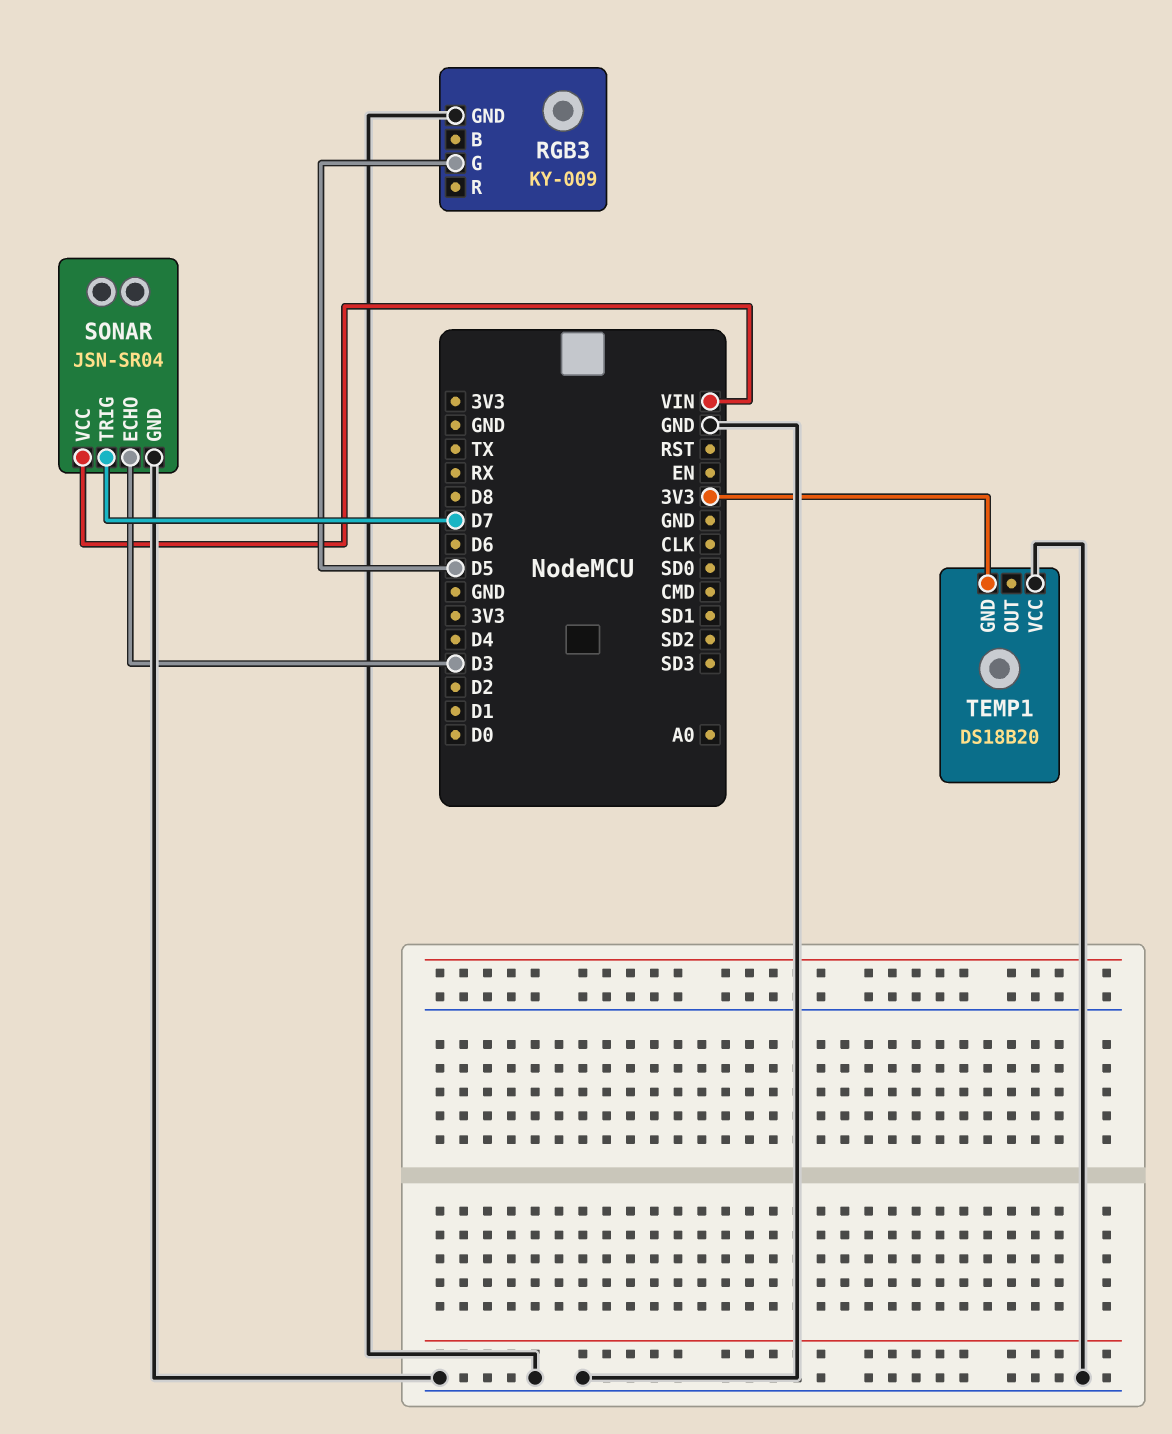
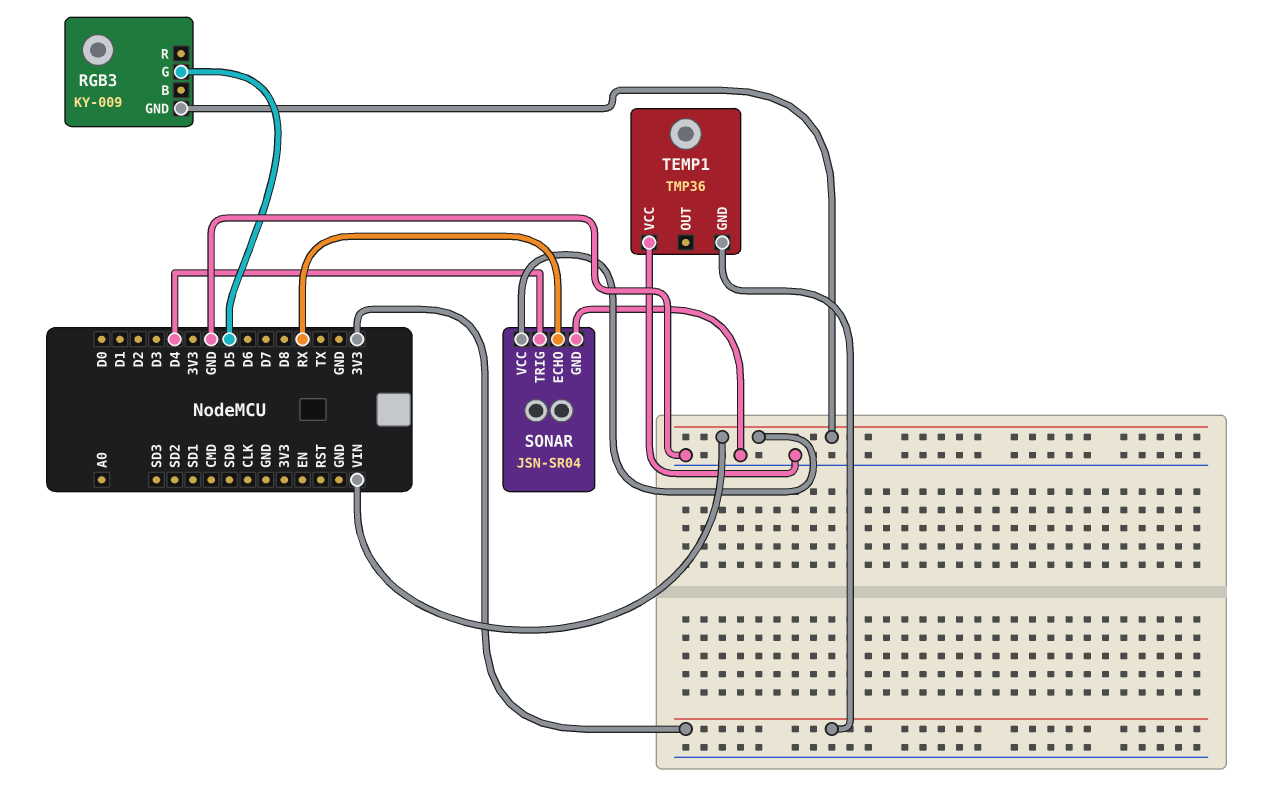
RGB3 pin GND: GND -> VIN
SONAR pin ECHO: D3 -> RX
SONAR pin TRIG: D7 -> D4
TEMP1: DS18B20 -> TMP36

